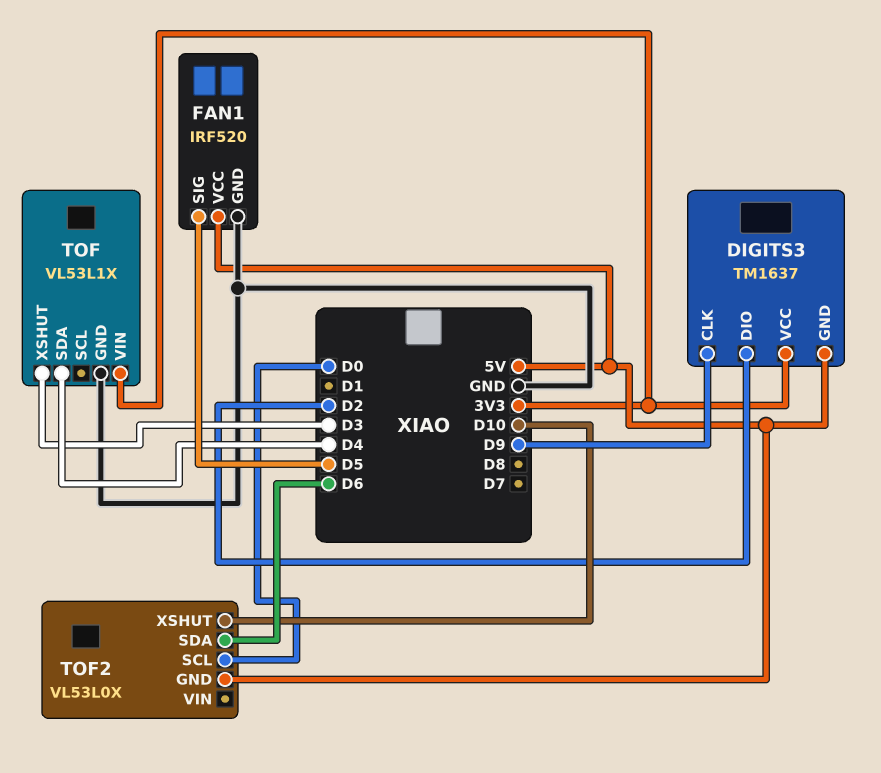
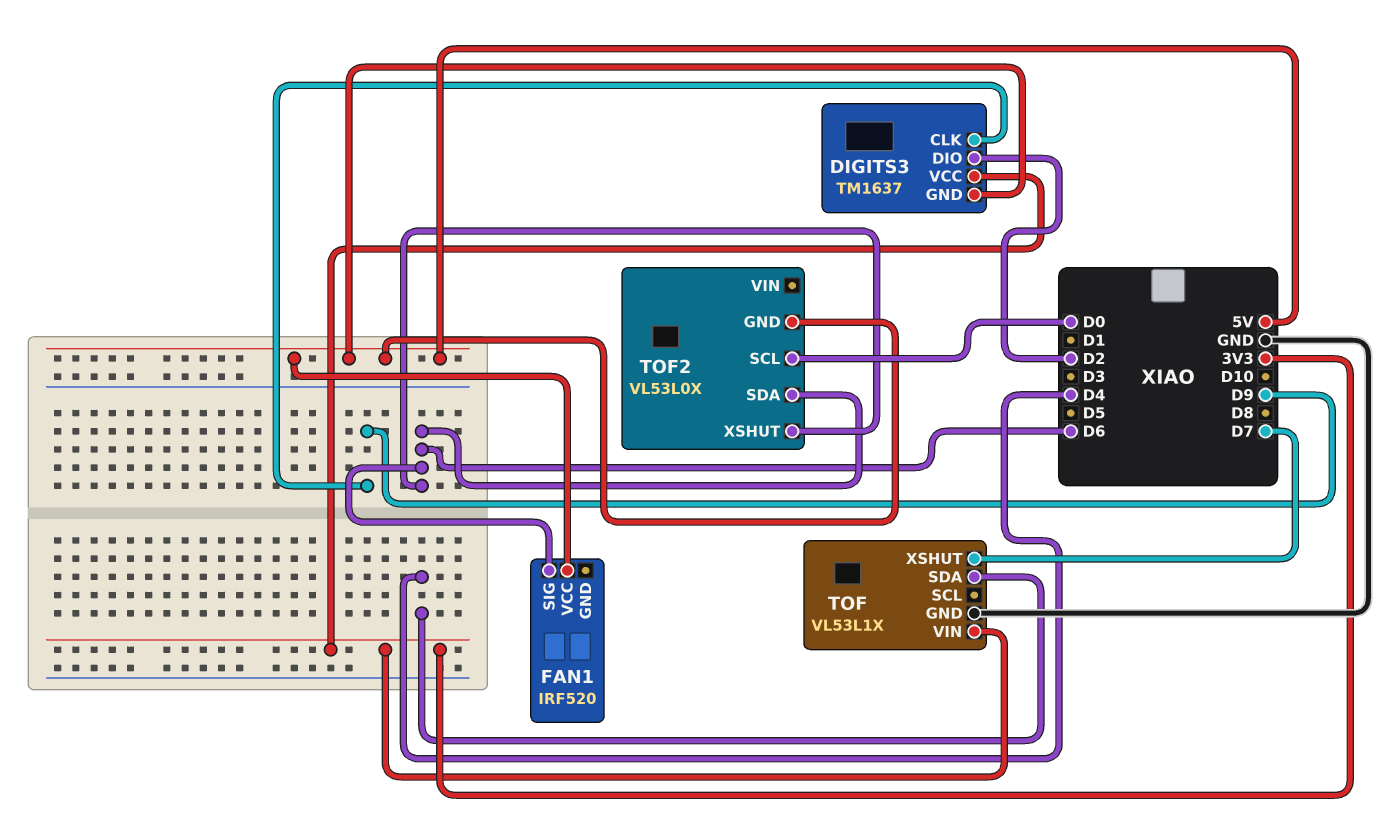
FAN1 pin GND: GND -> none
FAN1 pin SIG: D5 -> D6
TOF pin XSHUT: D3 -> D7
TOF2 pin XSHUT: D10 -> D6

